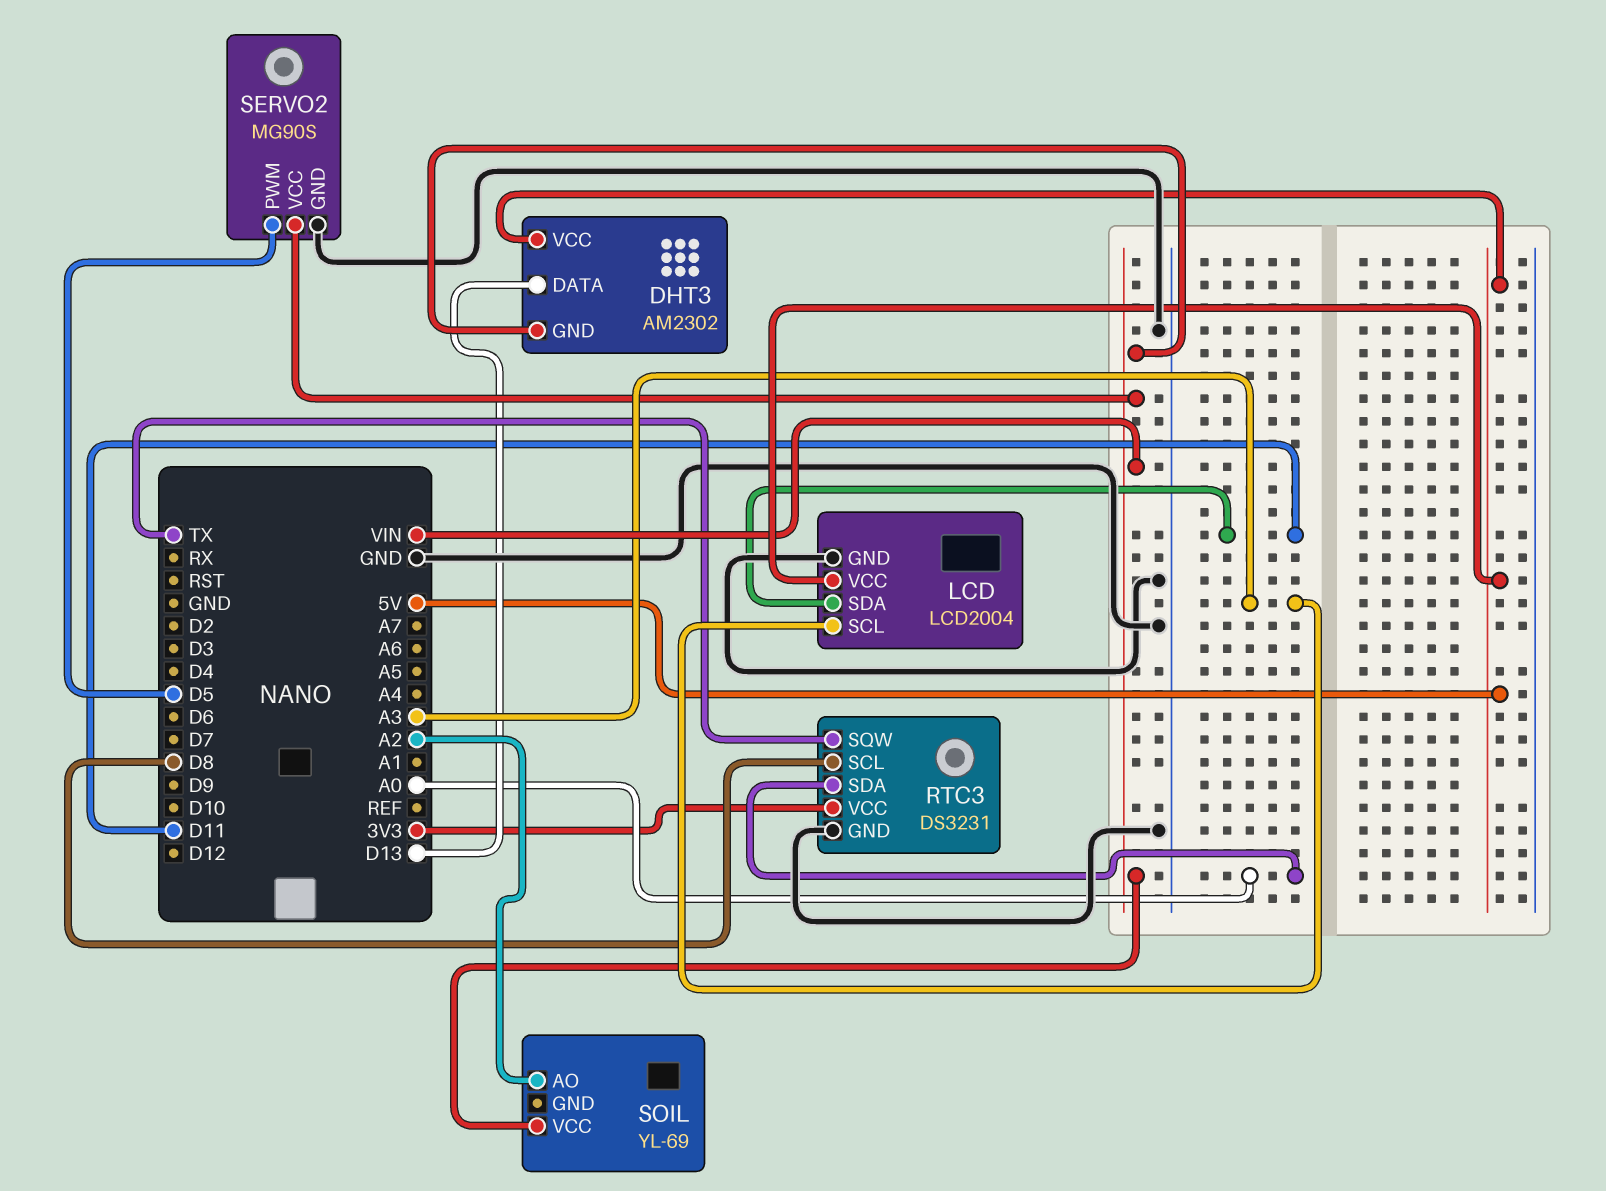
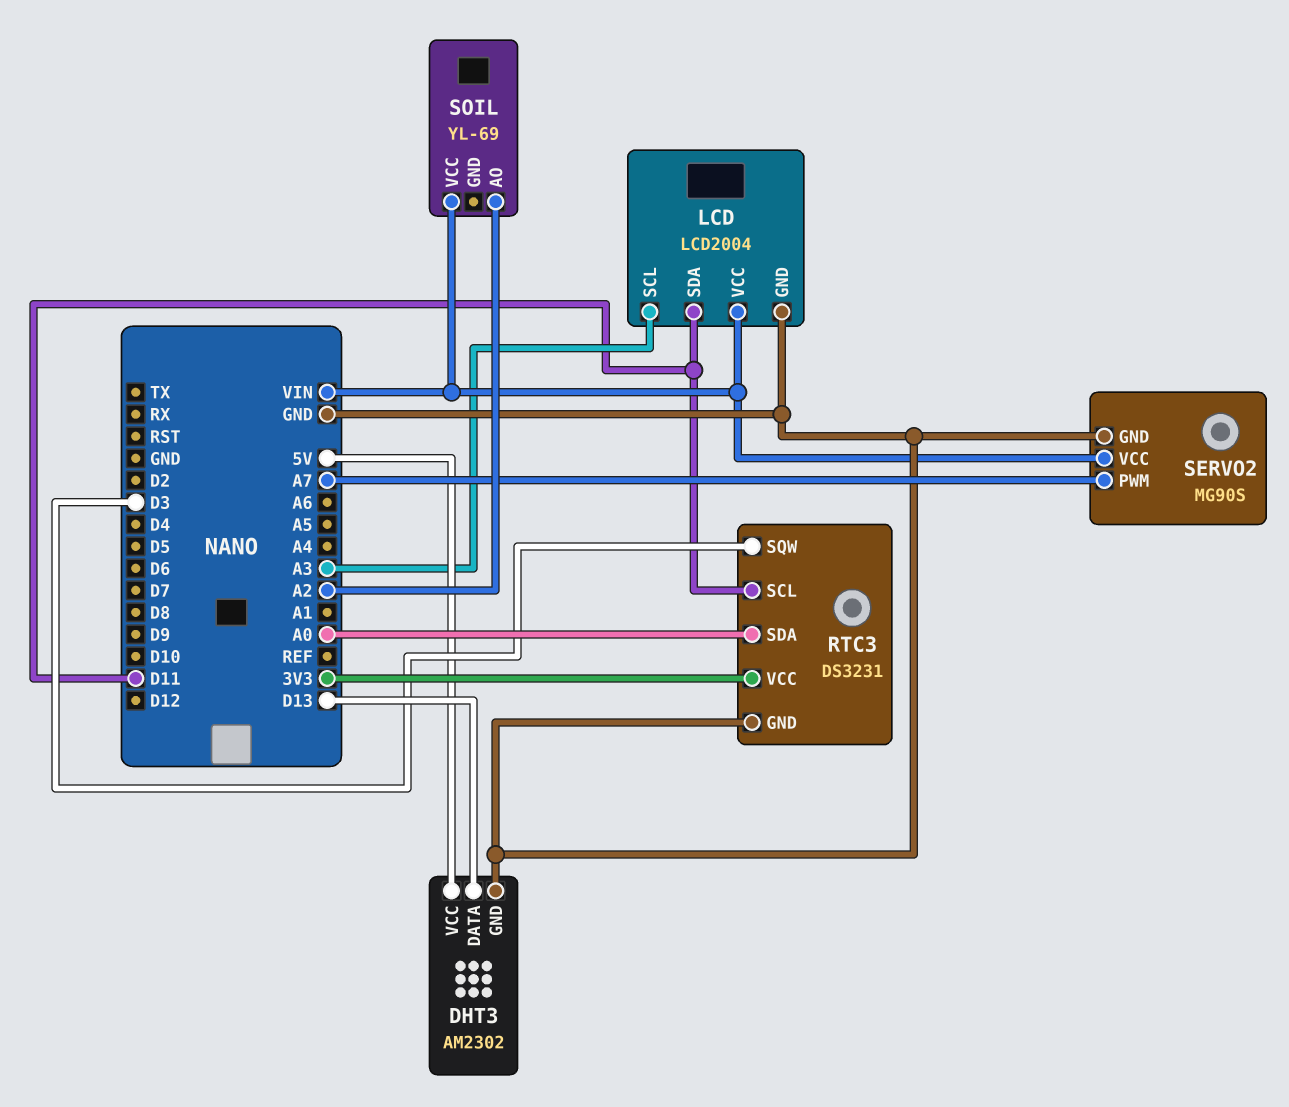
DHT3 pin GND: VIN -> GND
LCD pin VCC: 5V -> VIN
RTC3 pin SCL: D8 -> D11
RTC3 pin SQW: TX -> D3
SERVO2 pin PWM: D5 -> A7

